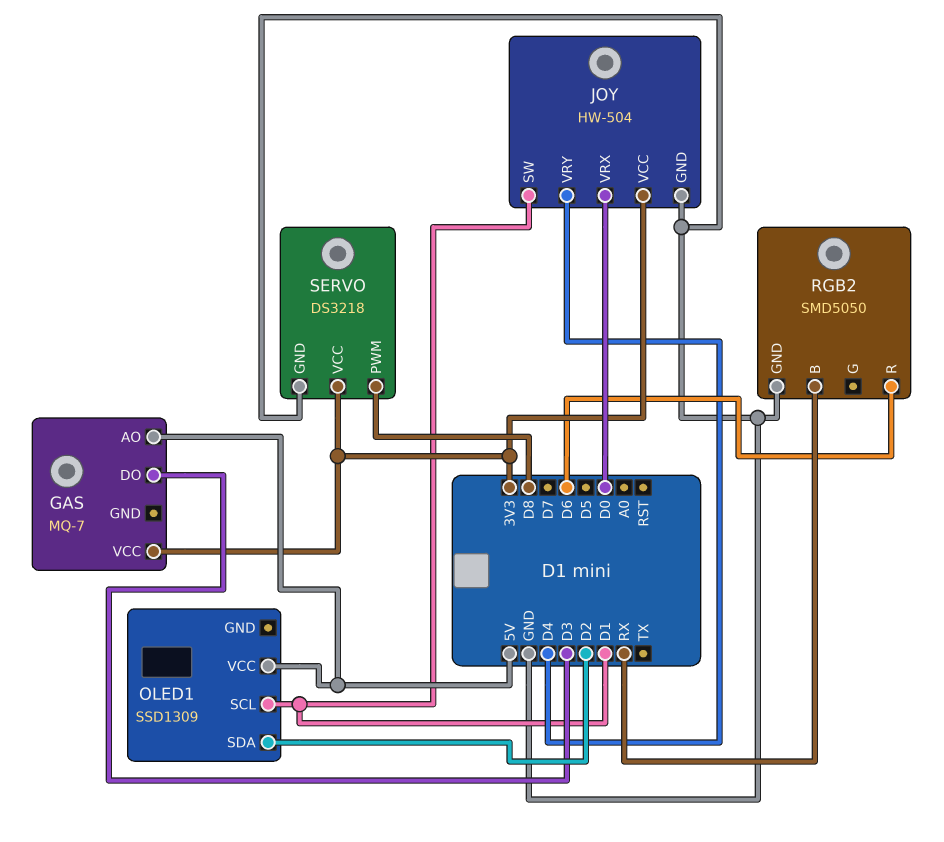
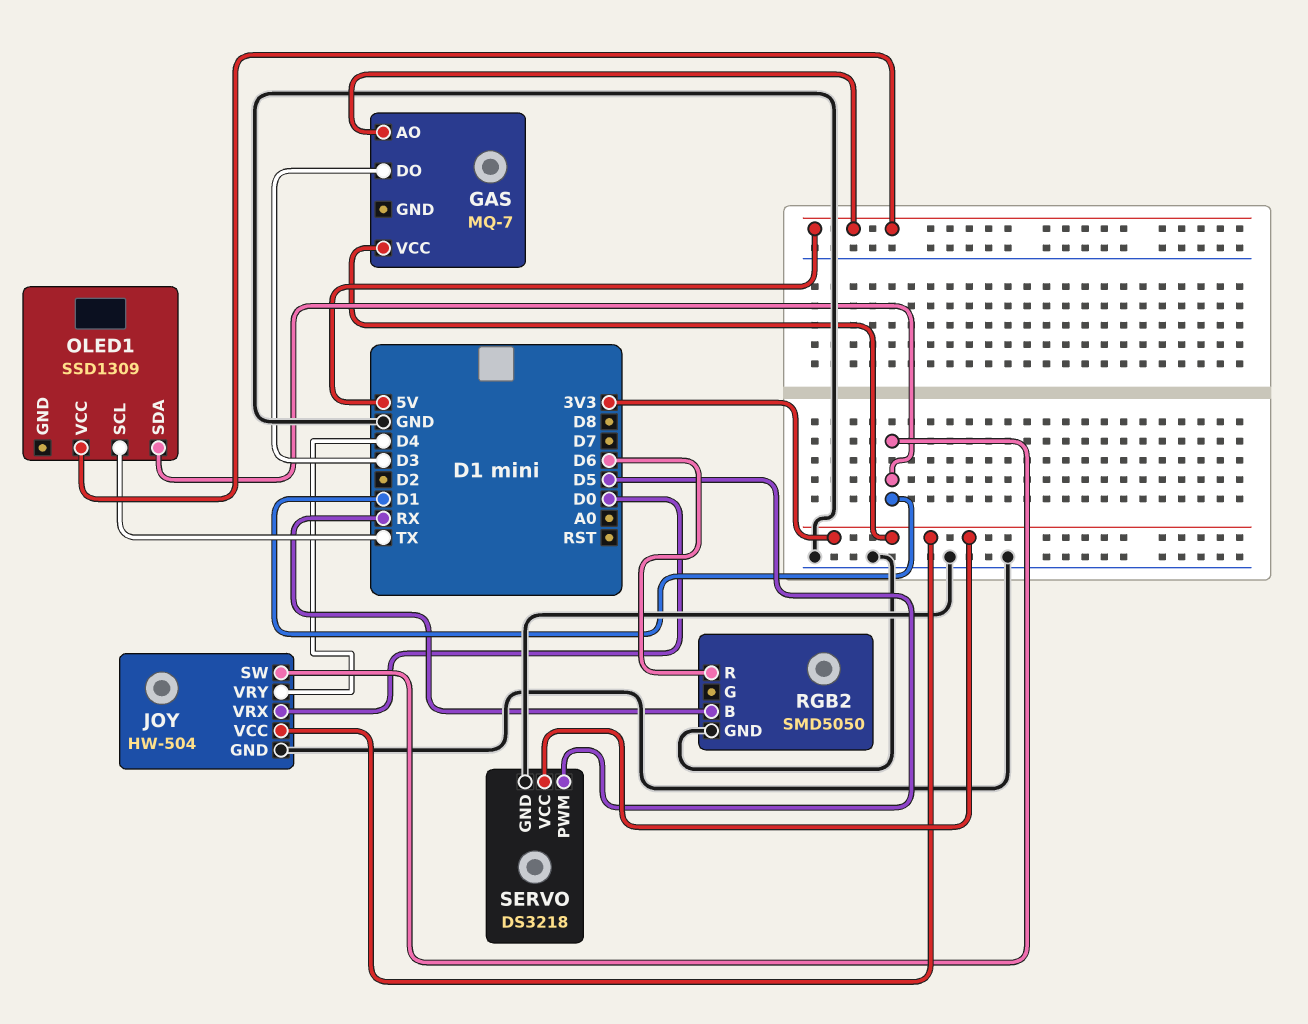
OLED1 pin SCL: D1 -> TX
OLED1 pin SDA: D2 -> D1
SERVO pin PWM: D8 -> D5

